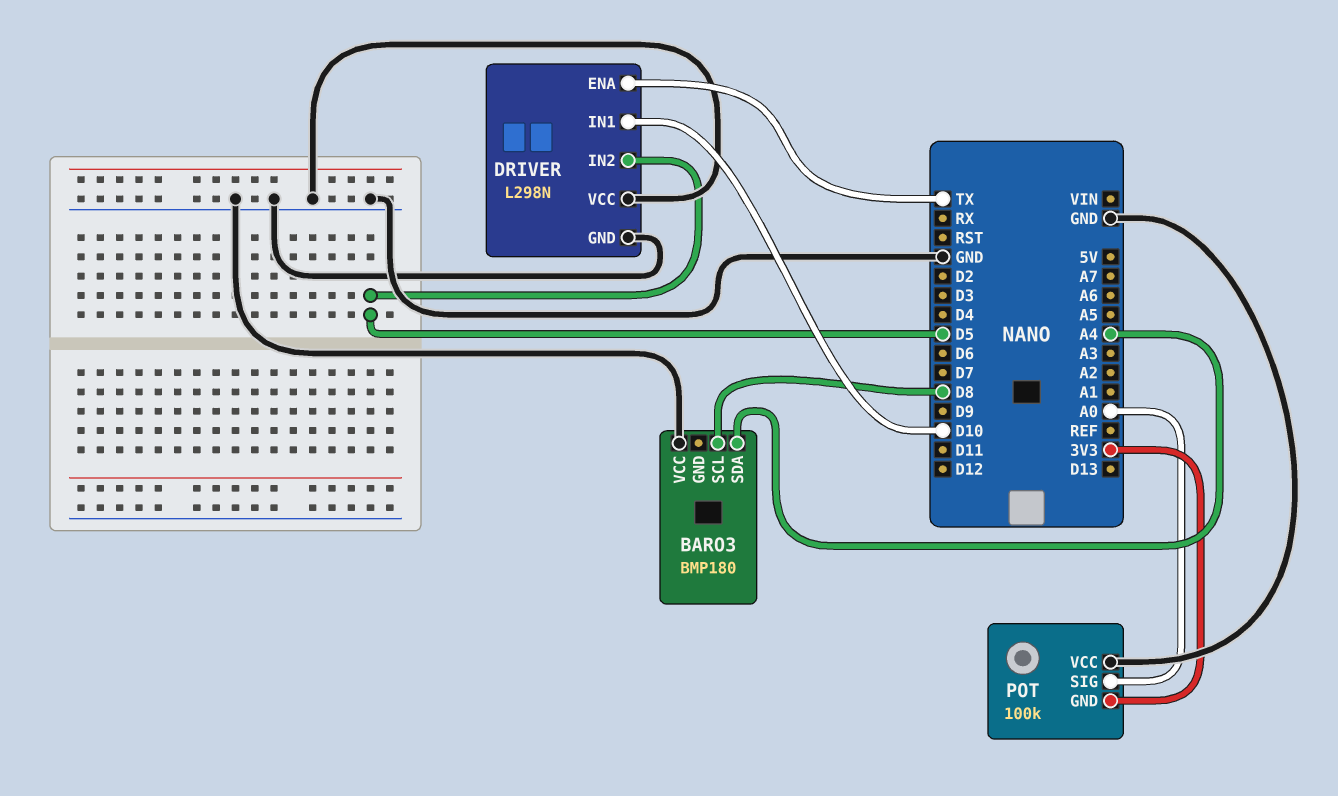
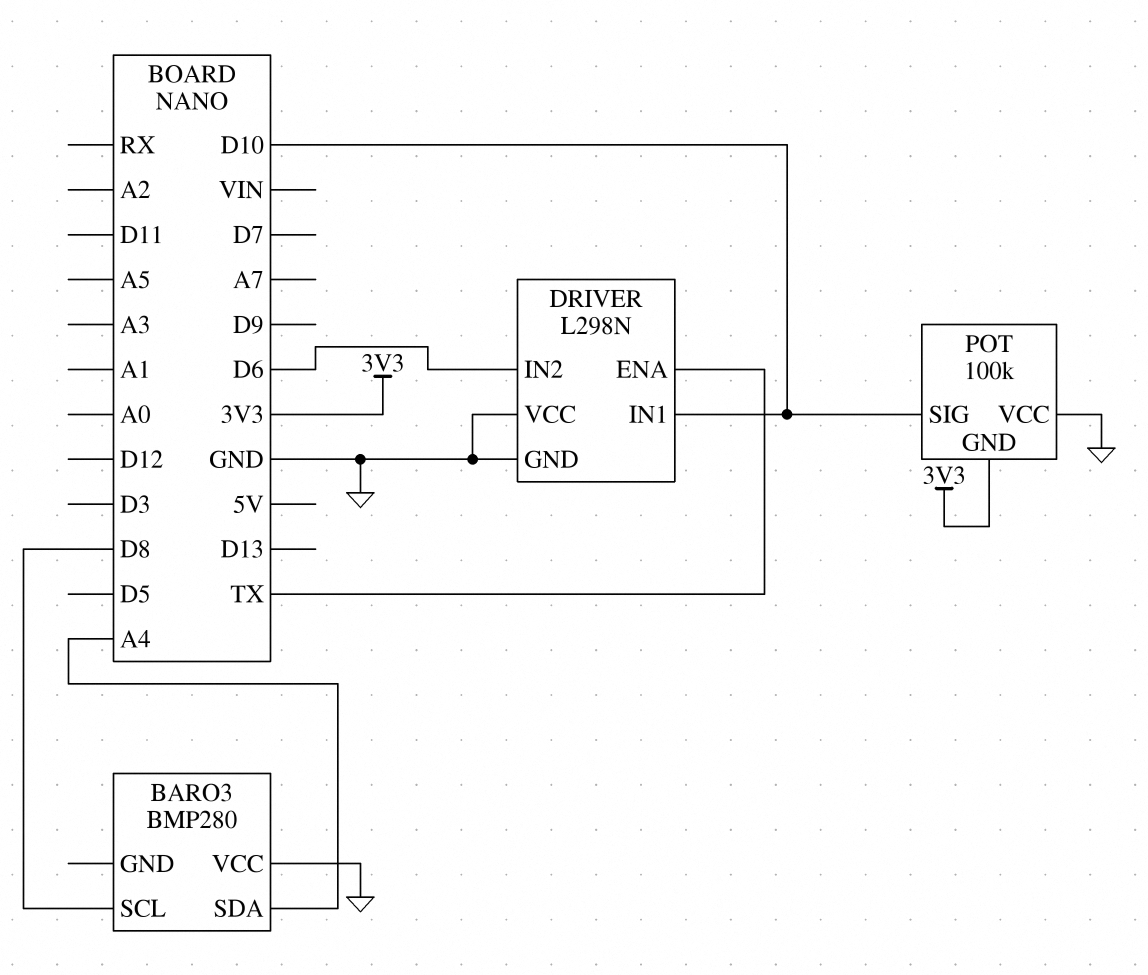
BARO3: BMP180 -> BMP280
DRIVER pin IN2: D5 -> D6
POT pin SIG: A0 -> D10

